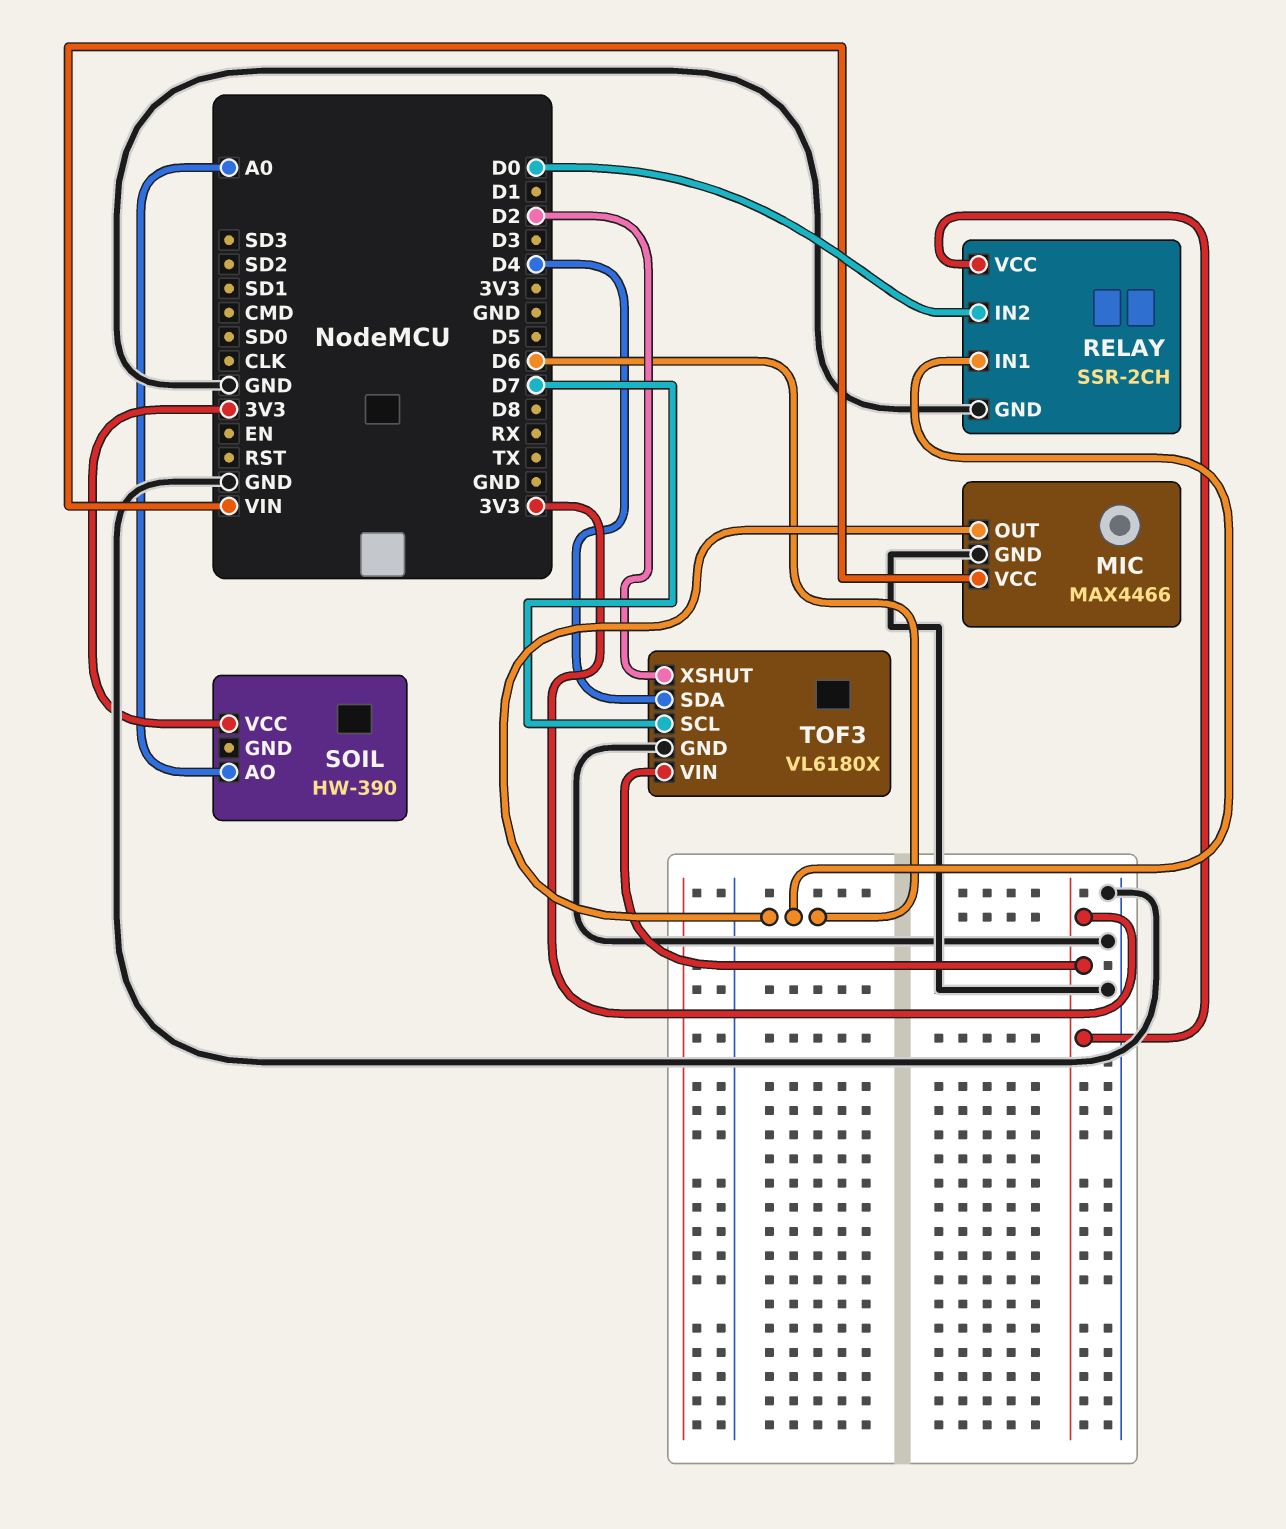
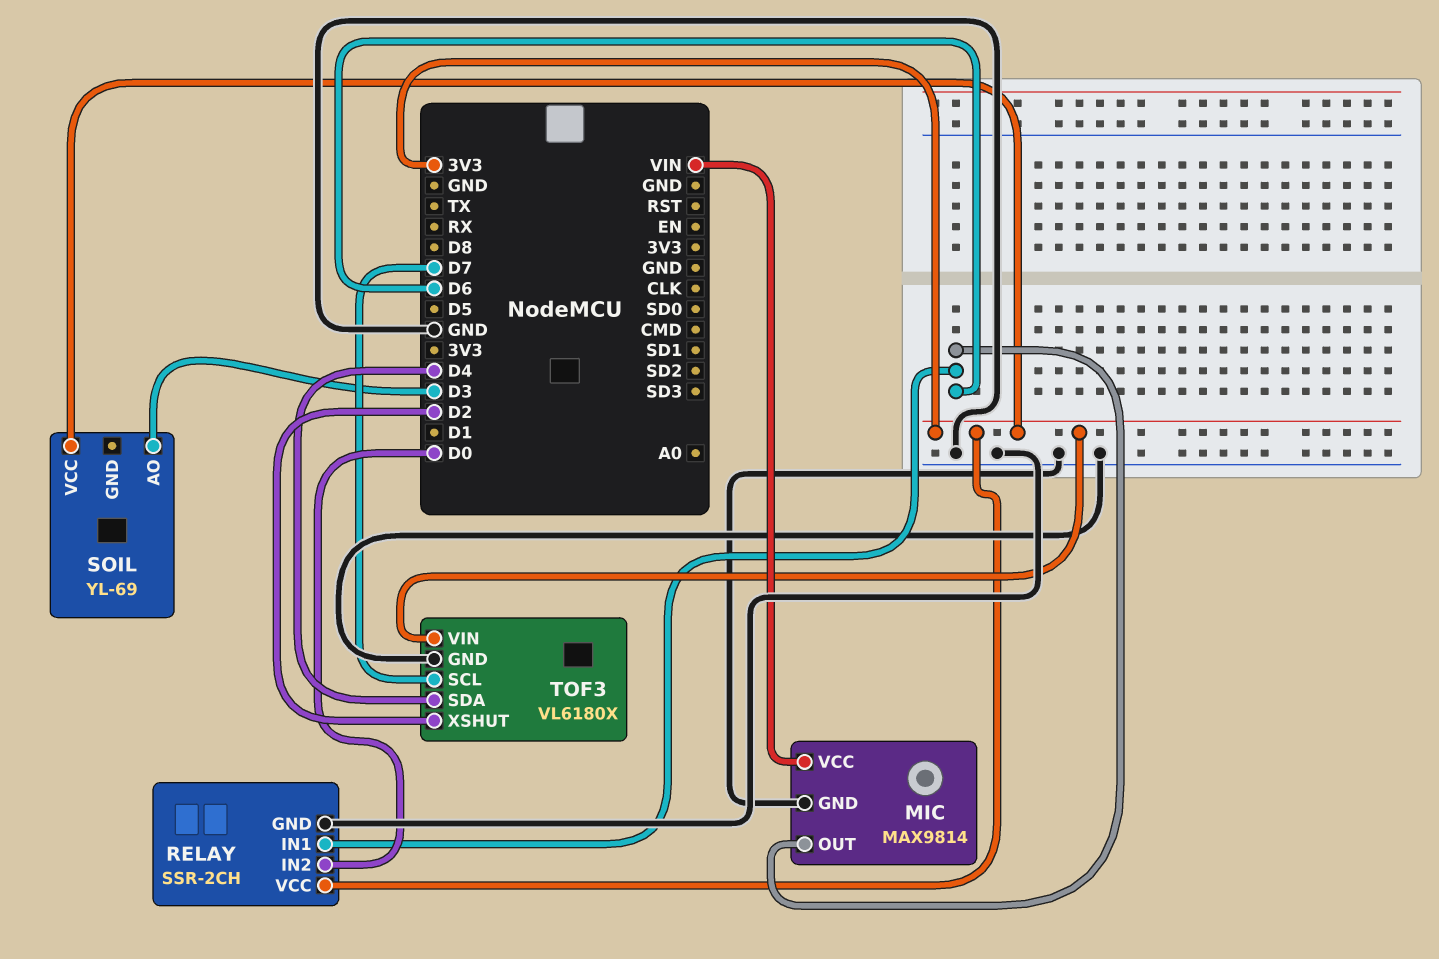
MIC: MAX4466 -> MAX9814
SOIL: HW-390 -> YL-69
SOIL pin AO: A0 -> D3

